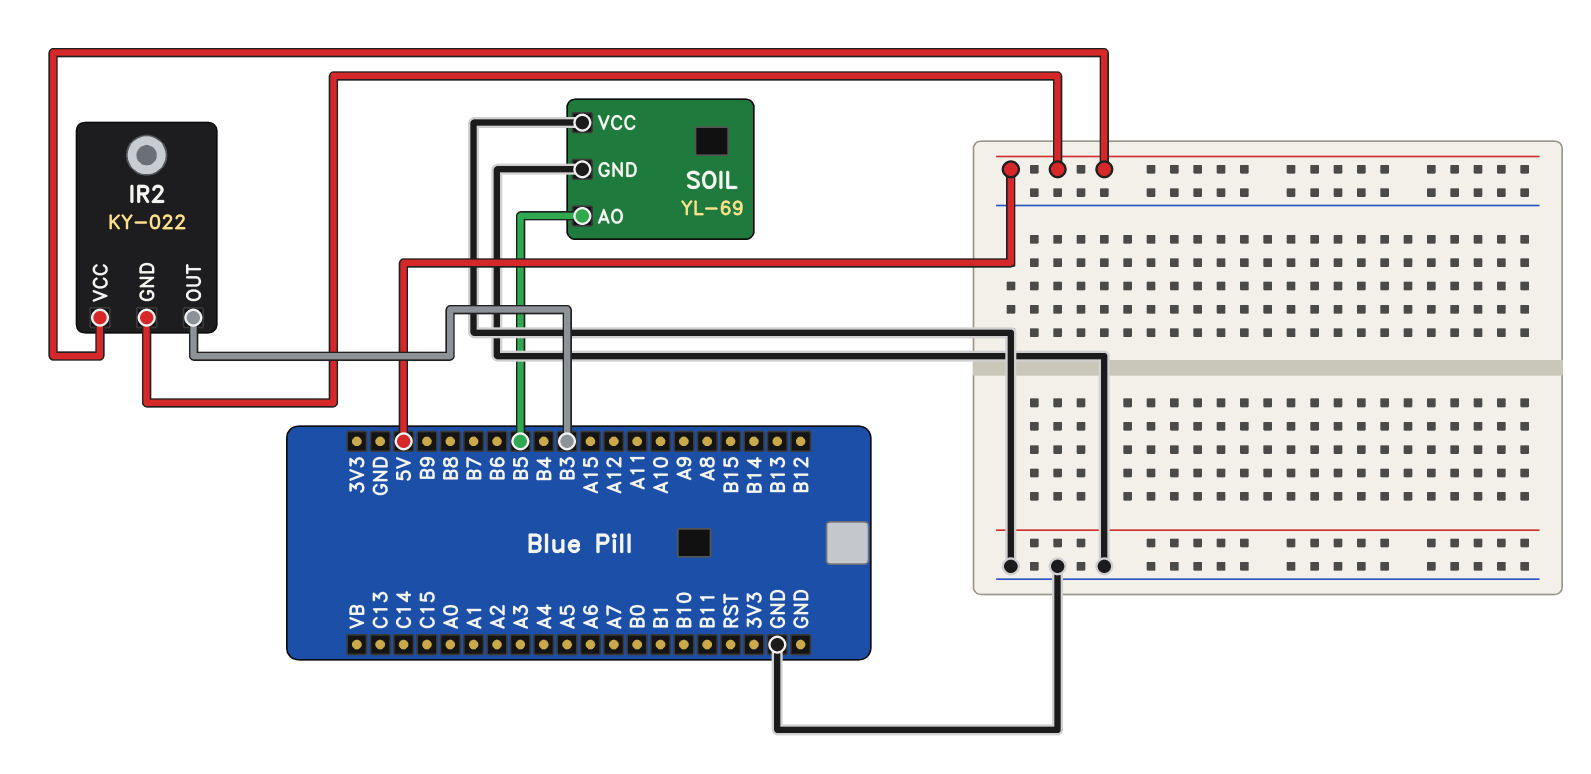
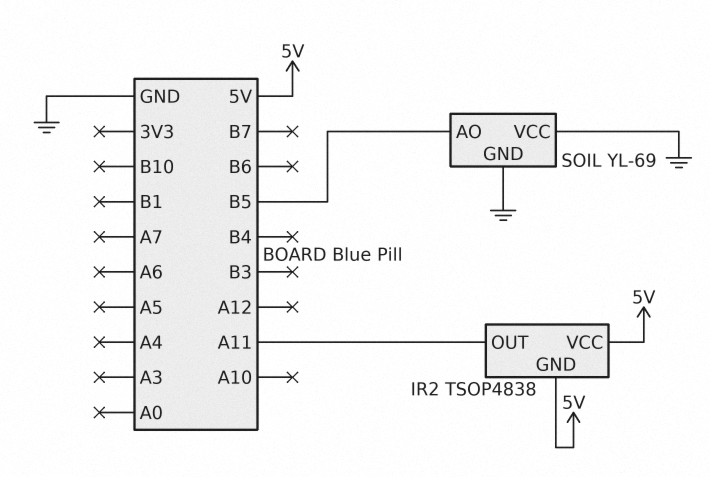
IR2: KY-022 -> TSOP4838
IR2 pin OUT: B3 -> A11

